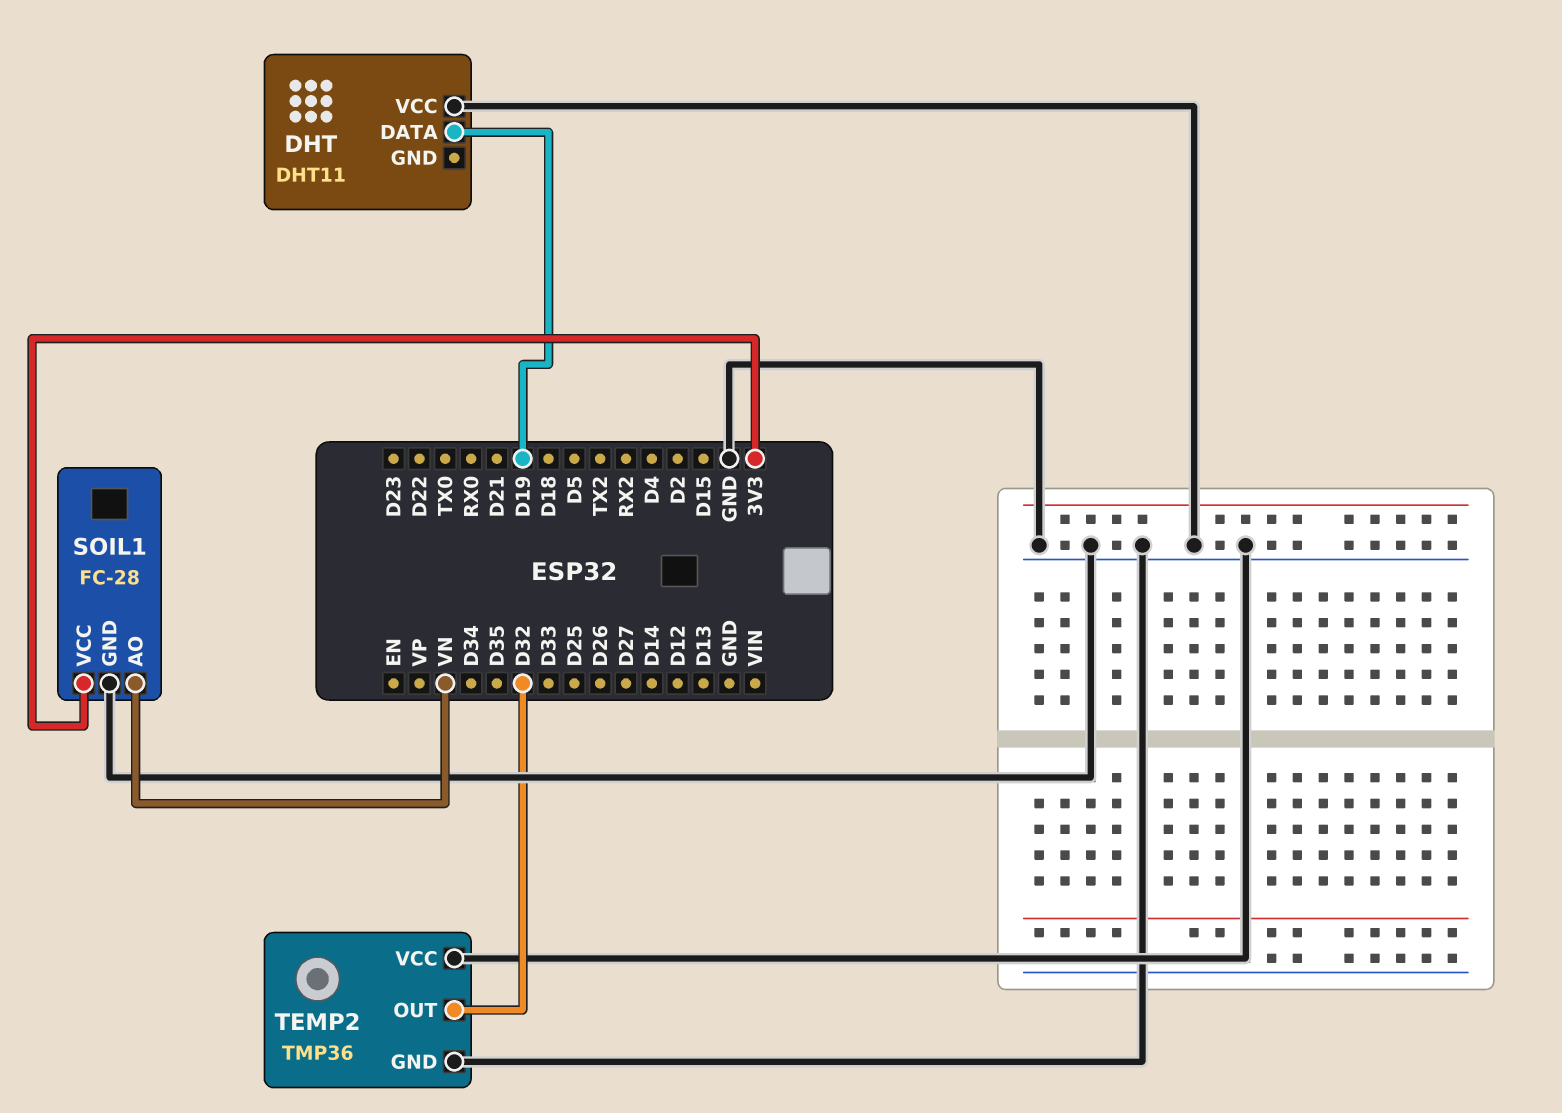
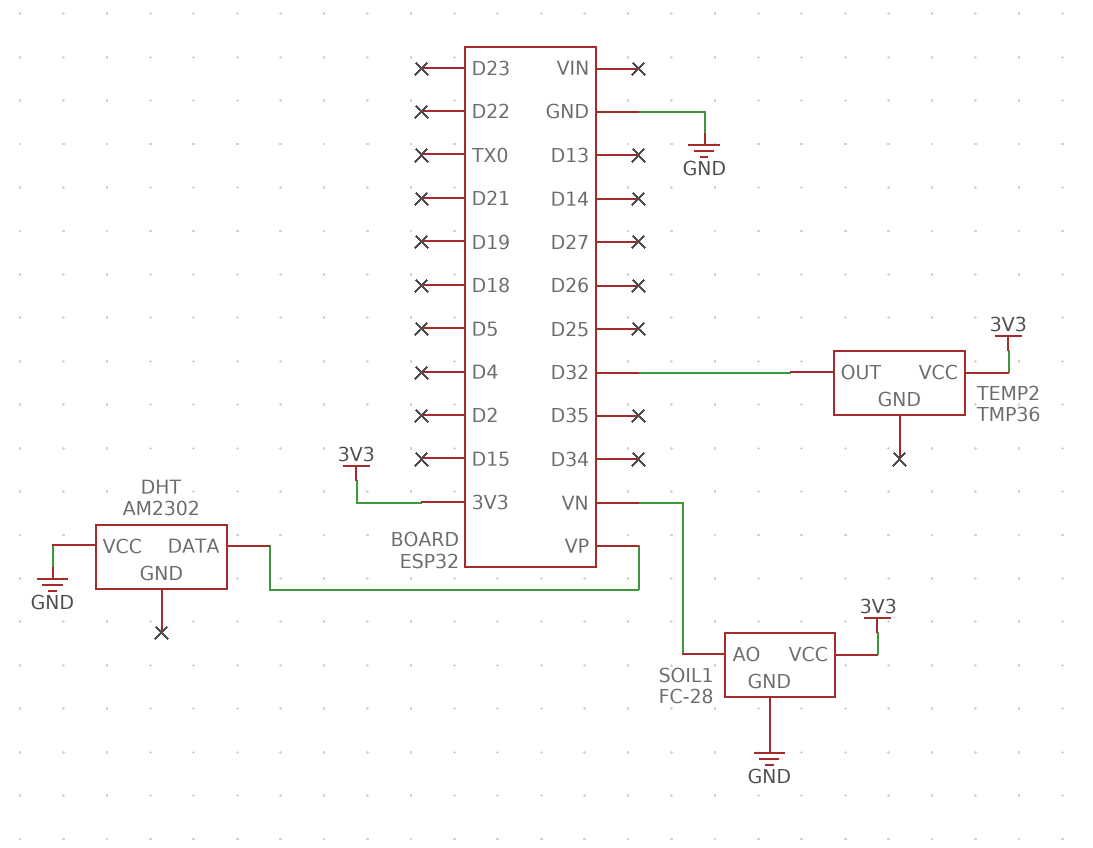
DHT: DHT11 -> AM2302
DHT pin DATA: D19 -> VP
TEMP2 pin GND: GND -> none
TEMP2 pin VCC: GND -> 3V3

